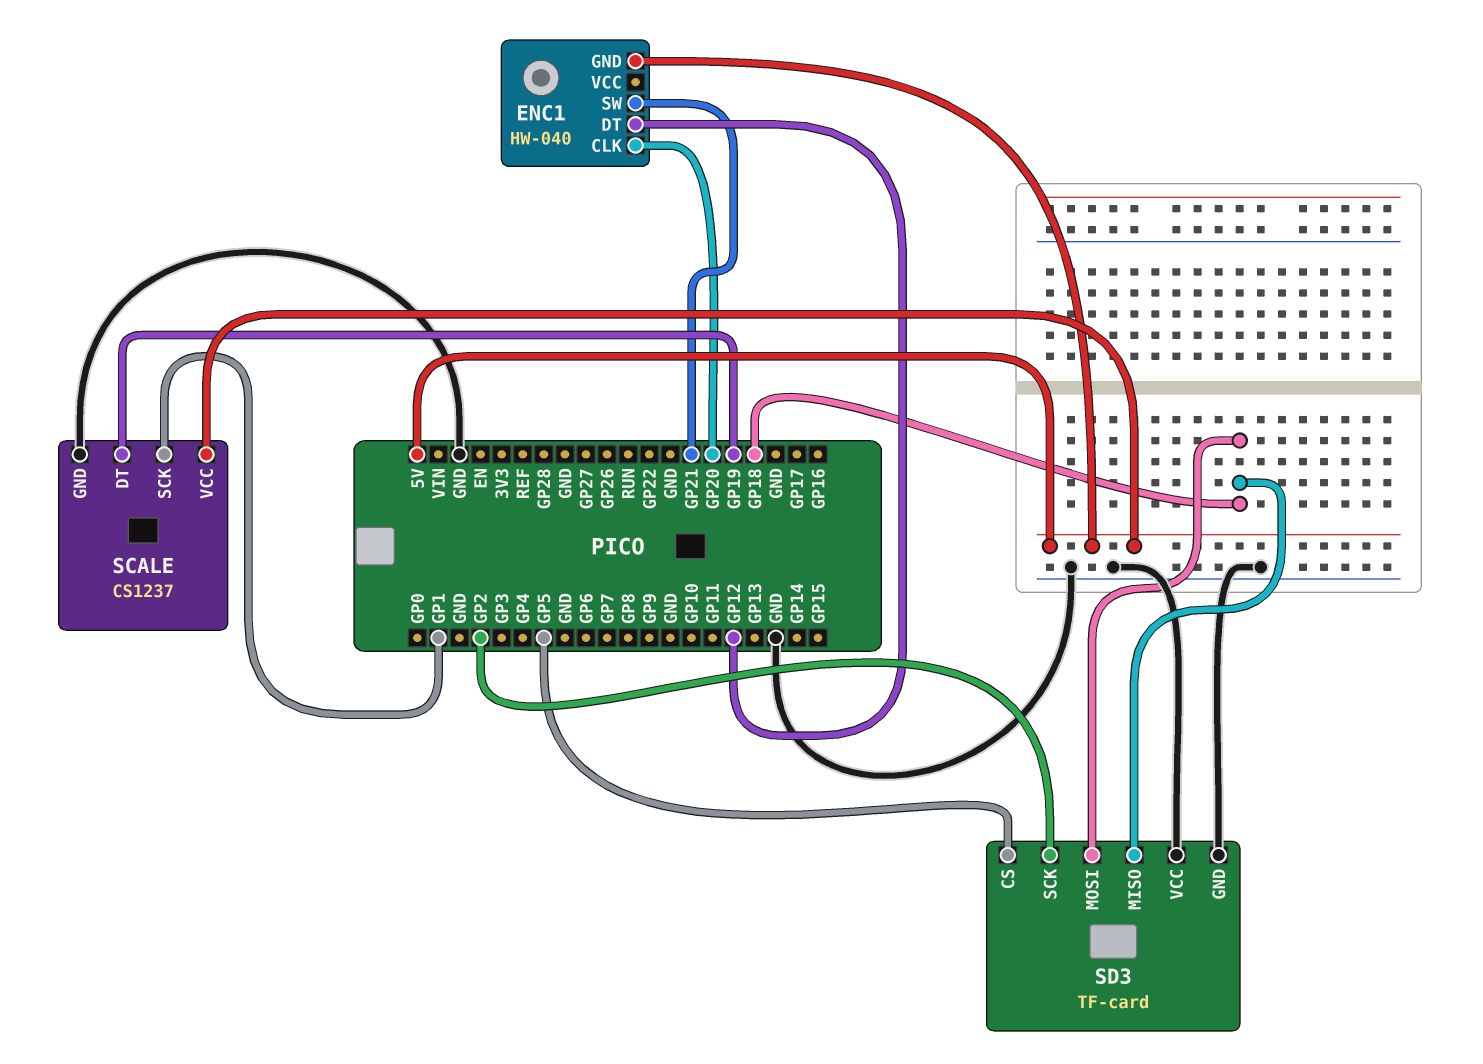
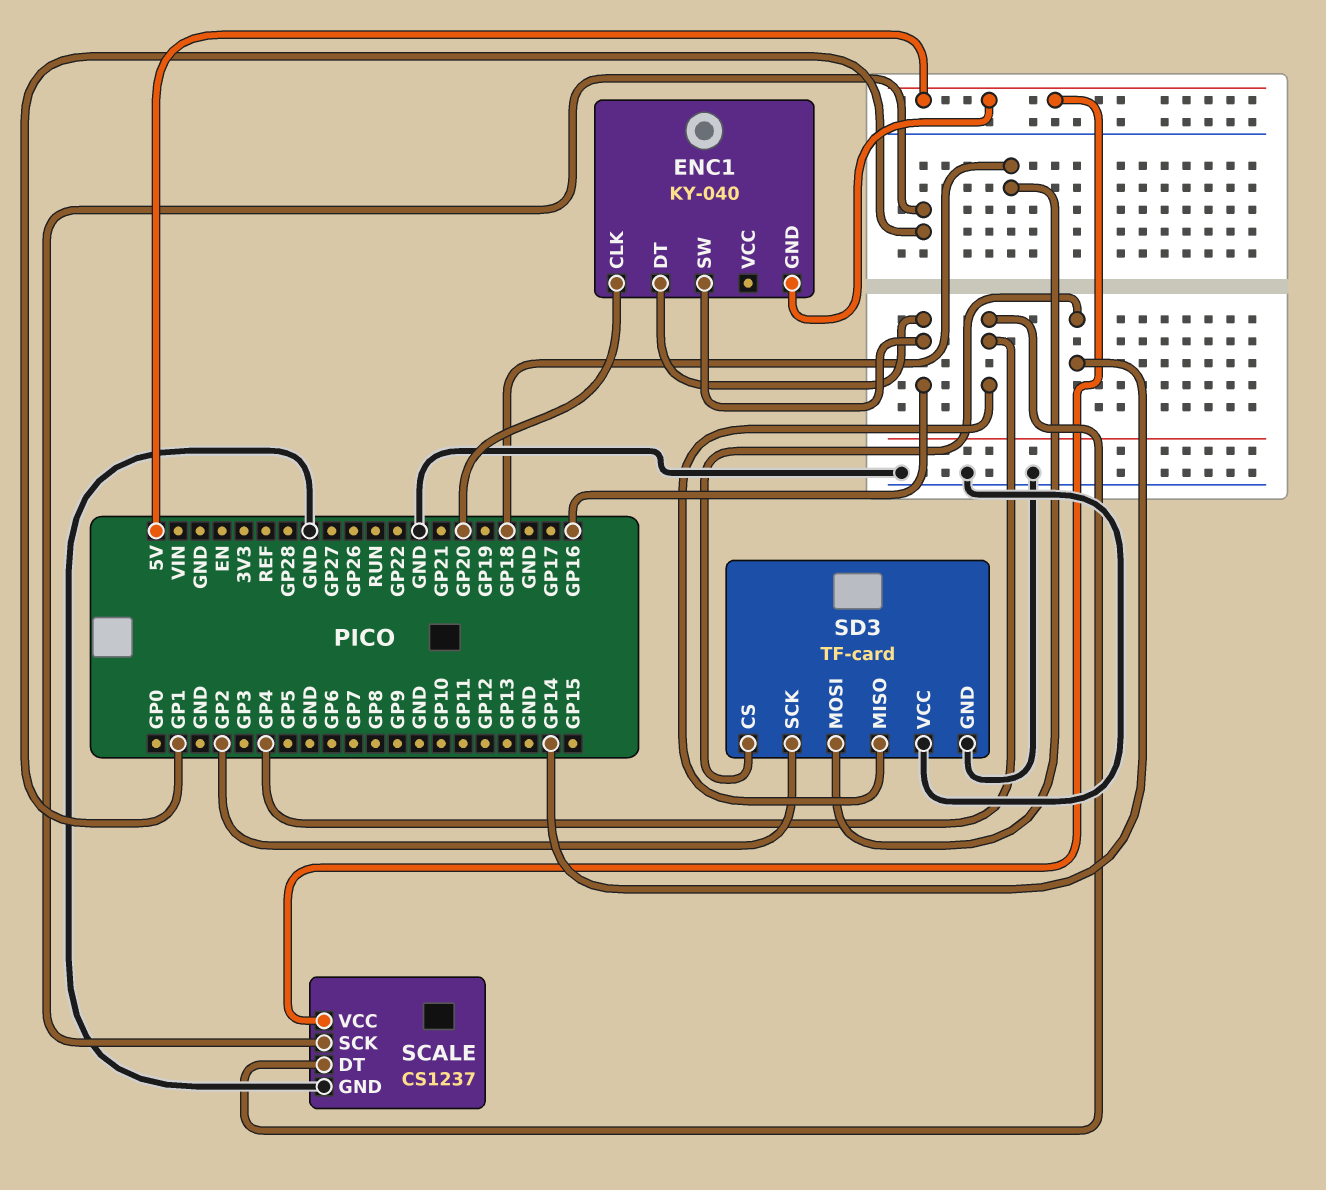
ENC1: HW-040 -> KY-040
ENC1 pin DT: GP12 -> GP16
ENC1 pin SW: GP21 -> GP16
SCALE pin DT: GP19 -> GP4
SD3 pin CS: GP5 -> GP14
SD3 pin MISO: GP18 -> GP4

